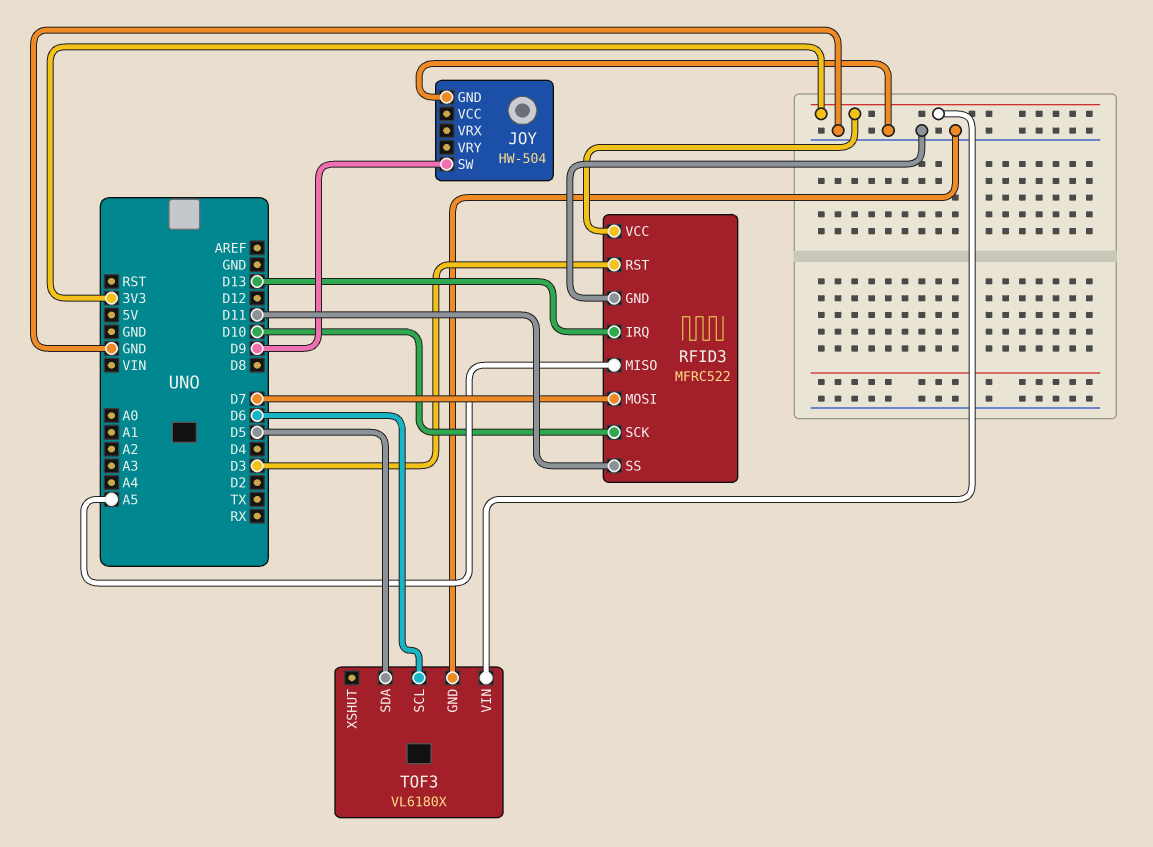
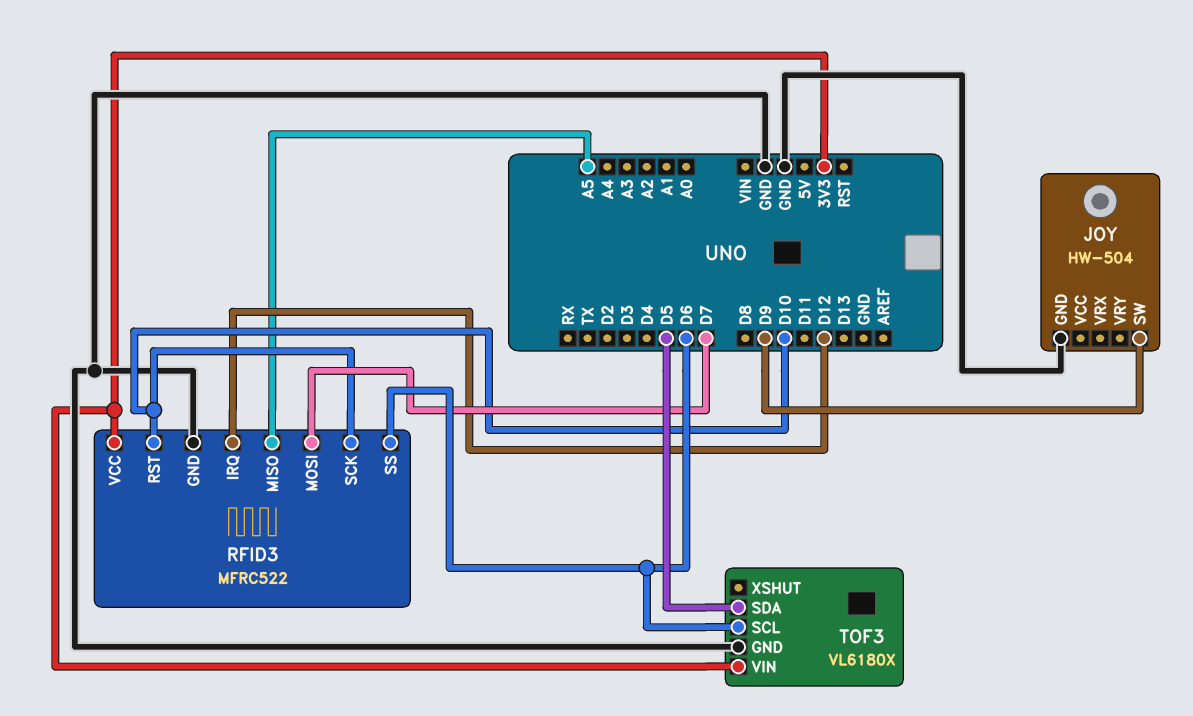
RFID3 pin IRQ: D13 -> D12
RFID3 pin RST: D3 -> D10
RFID3 pin SS: D11 -> D6

